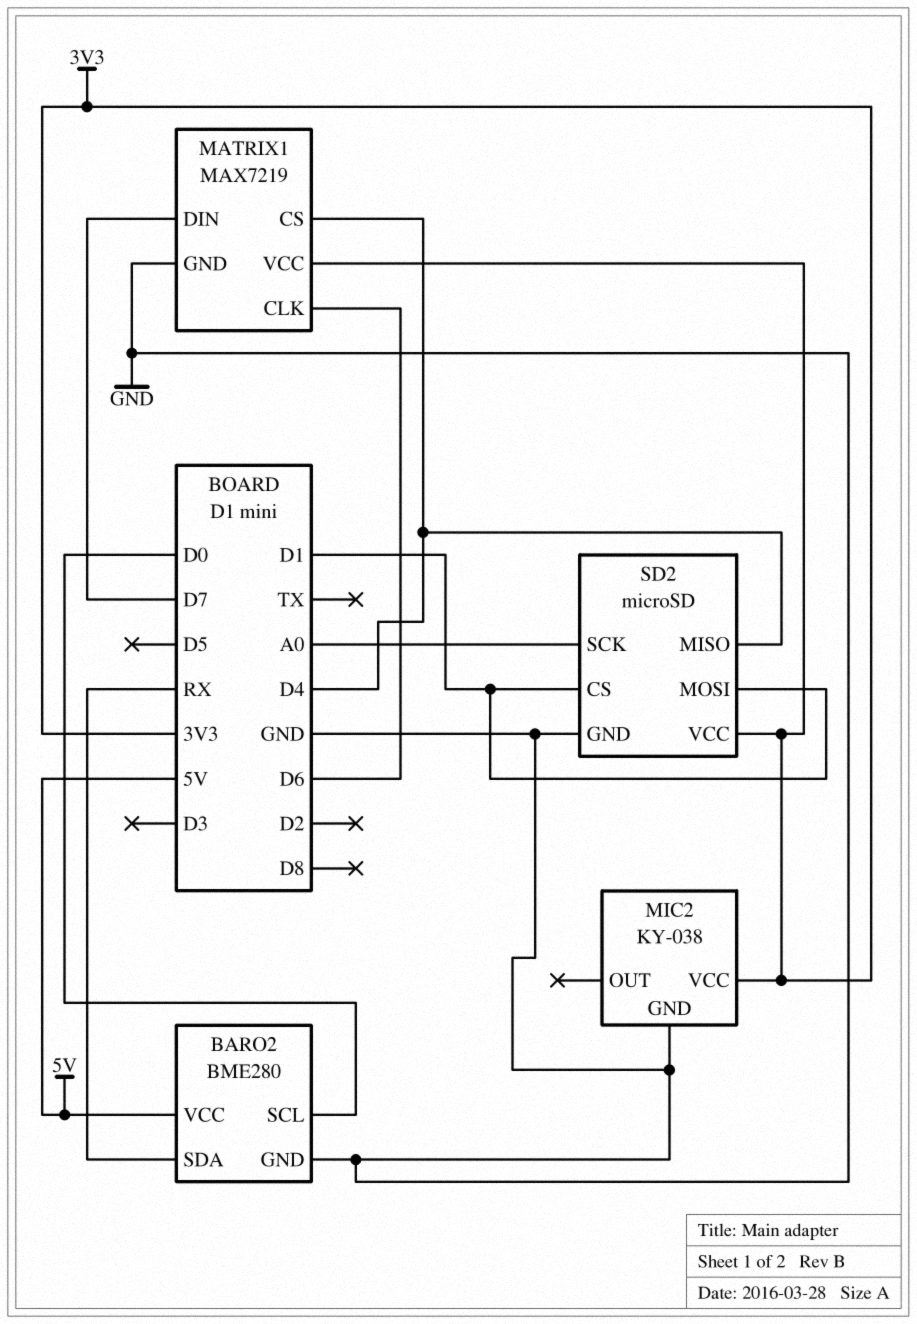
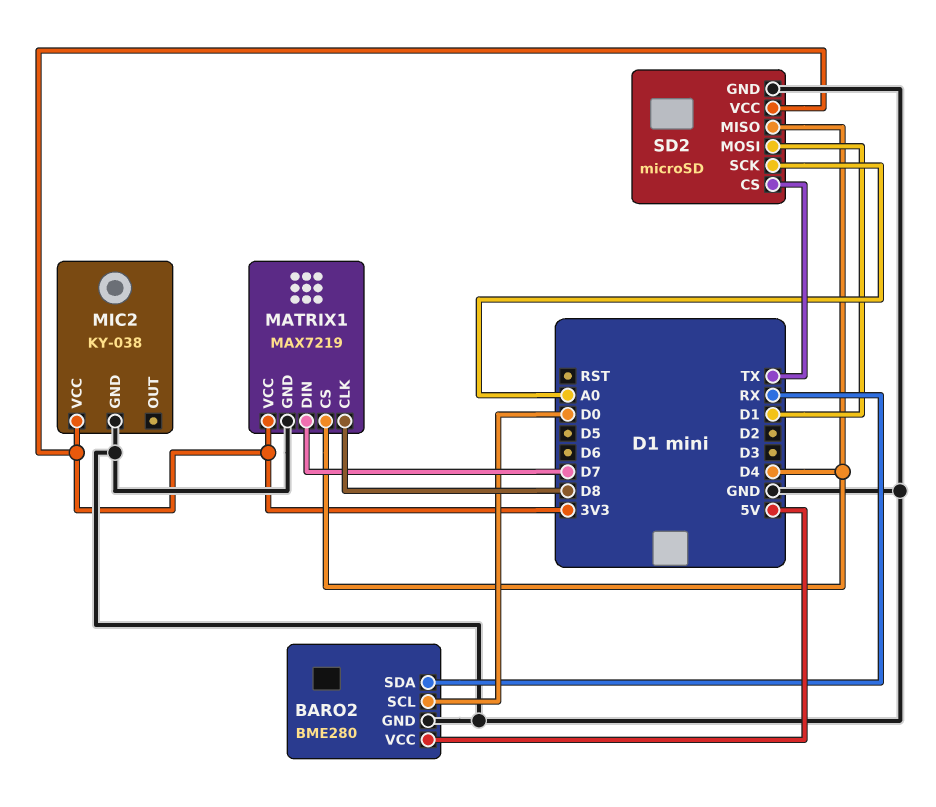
MATRIX1 pin CLK: D6 -> D8
SD2 pin CS: D1 -> TX

